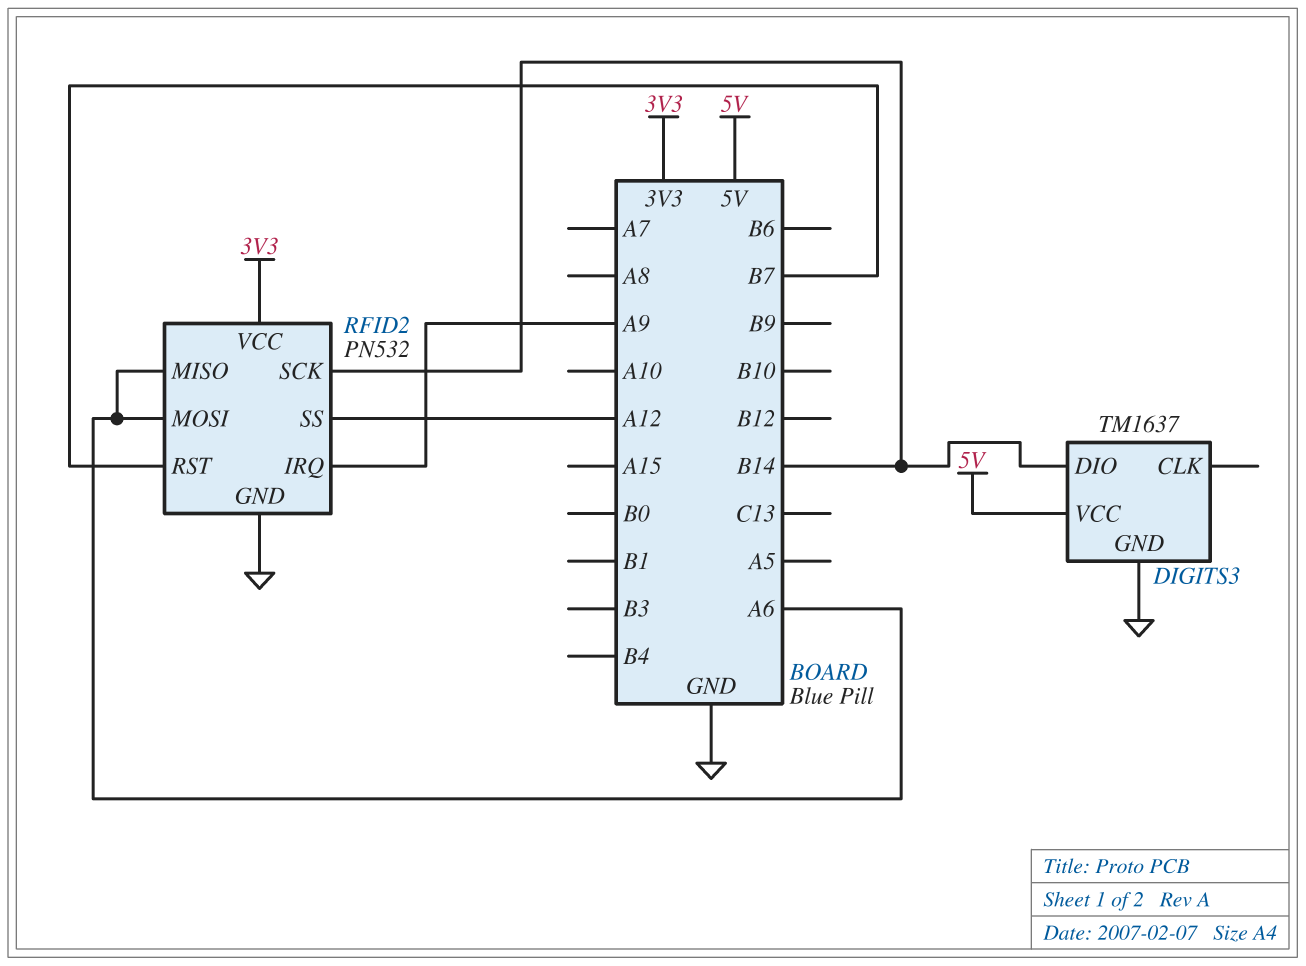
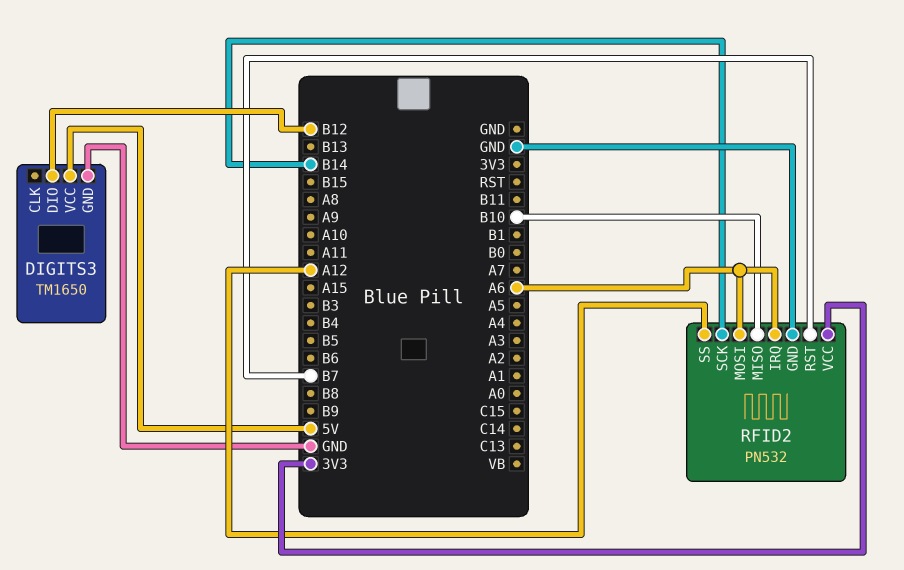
DIGITS3: TM1637 -> TM1650
DIGITS3 pin DIO: B14 -> B12
RFID2 pin IRQ: A9 -> A6
RFID2 pin MISO: A6 -> B10

